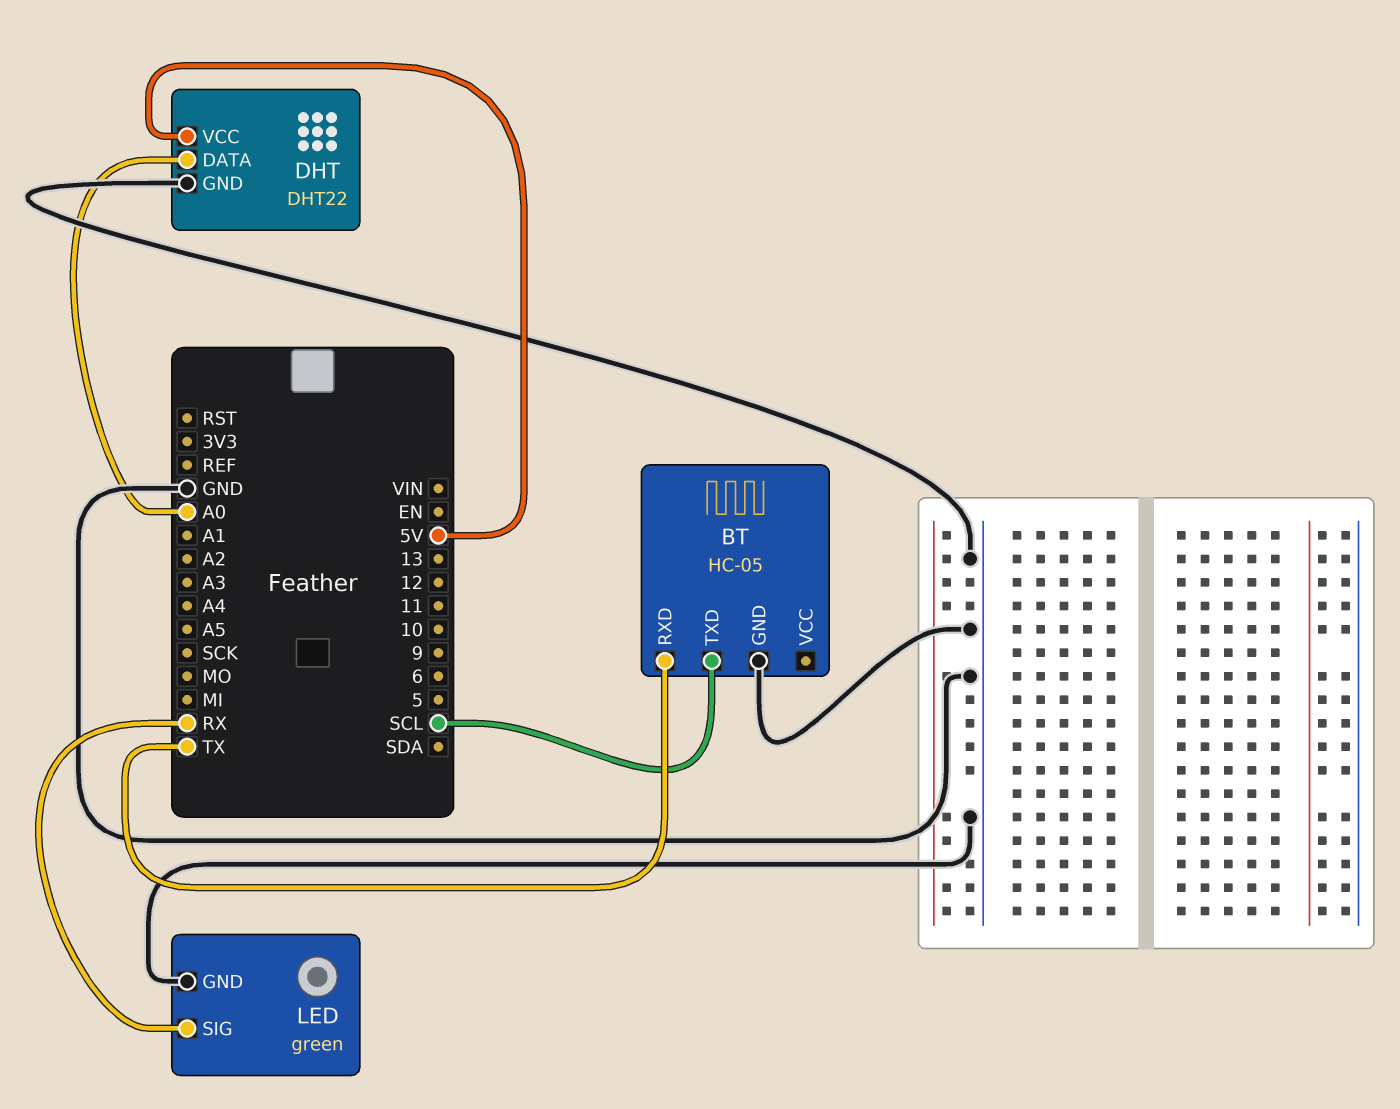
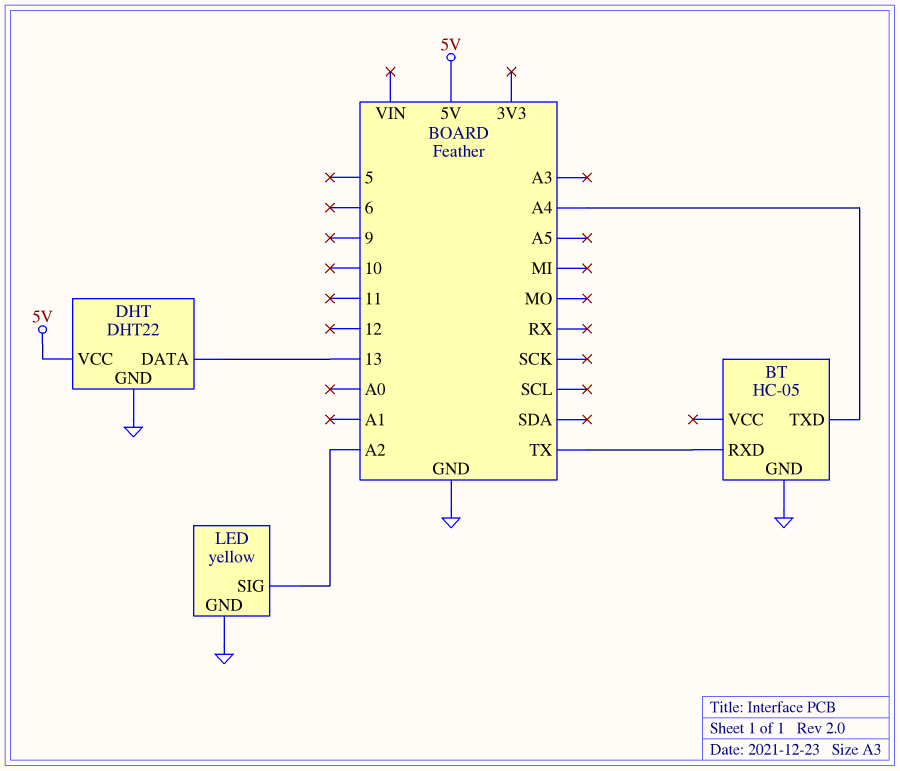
BT pin TXD: SCL -> A4
DHT pin DATA: A0 -> 13
LED: green -> yellow
LED pin SIG: RX -> A2

